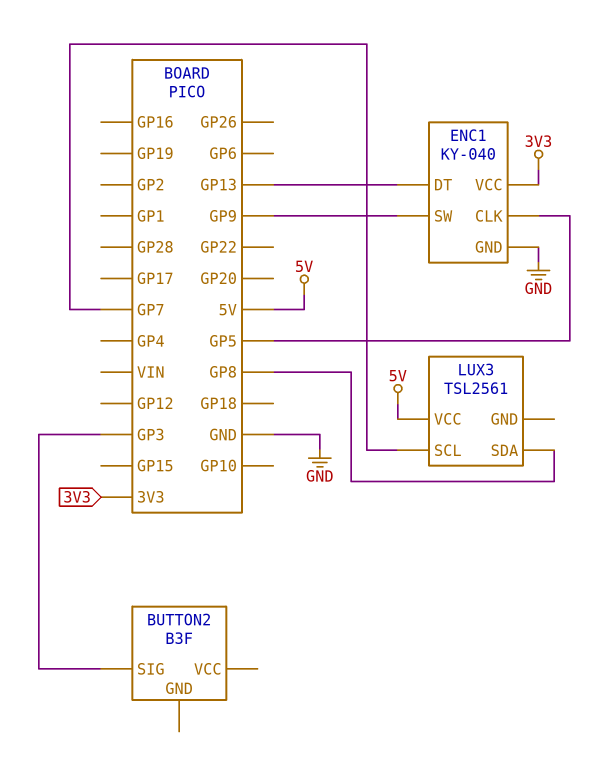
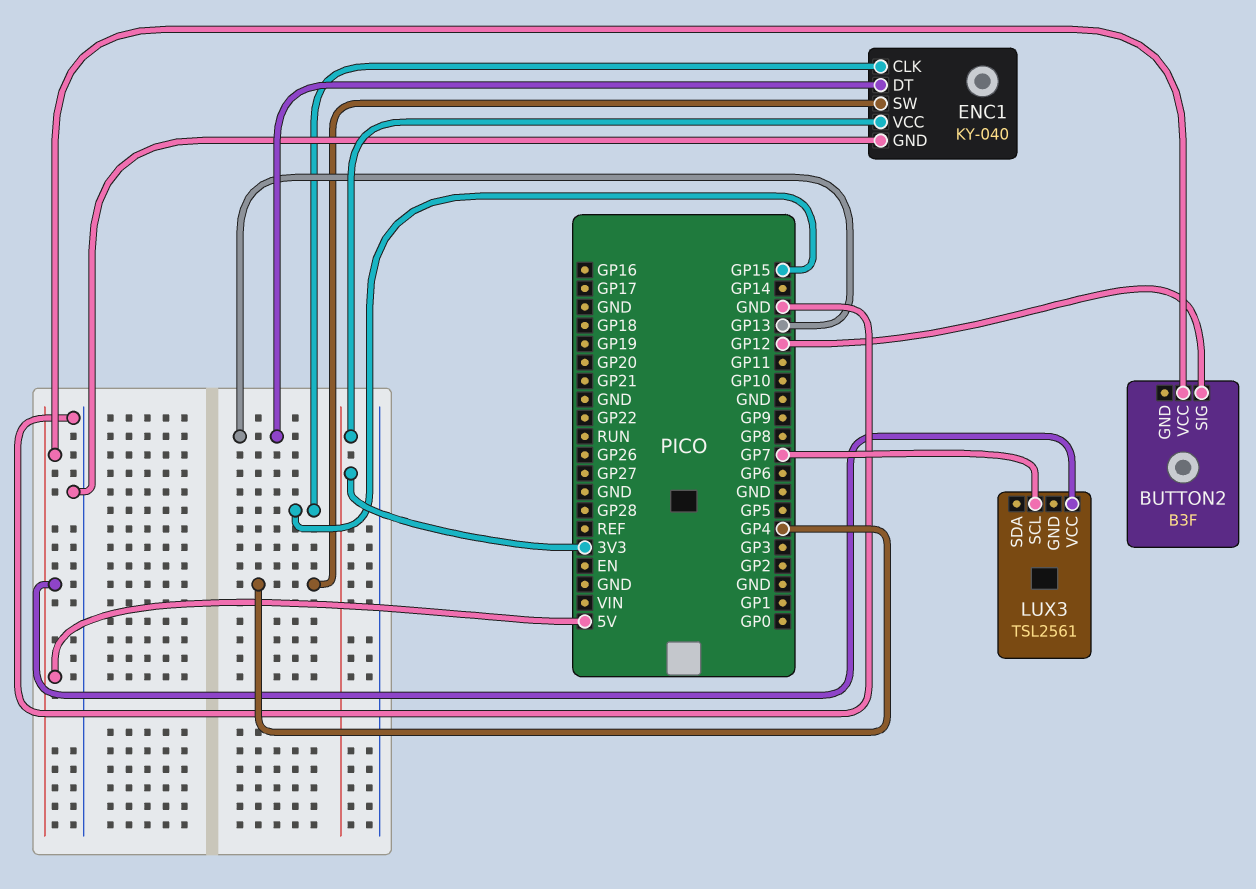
BUTTON2 pin SIG: GP3 -> GP12
BUTTON2 pin VCC: none -> 5V
ENC1 pin CLK: GP5 -> GP15
ENC1 pin SW: GP9 -> GP4
LUX3 pin SDA: GP8 -> none

